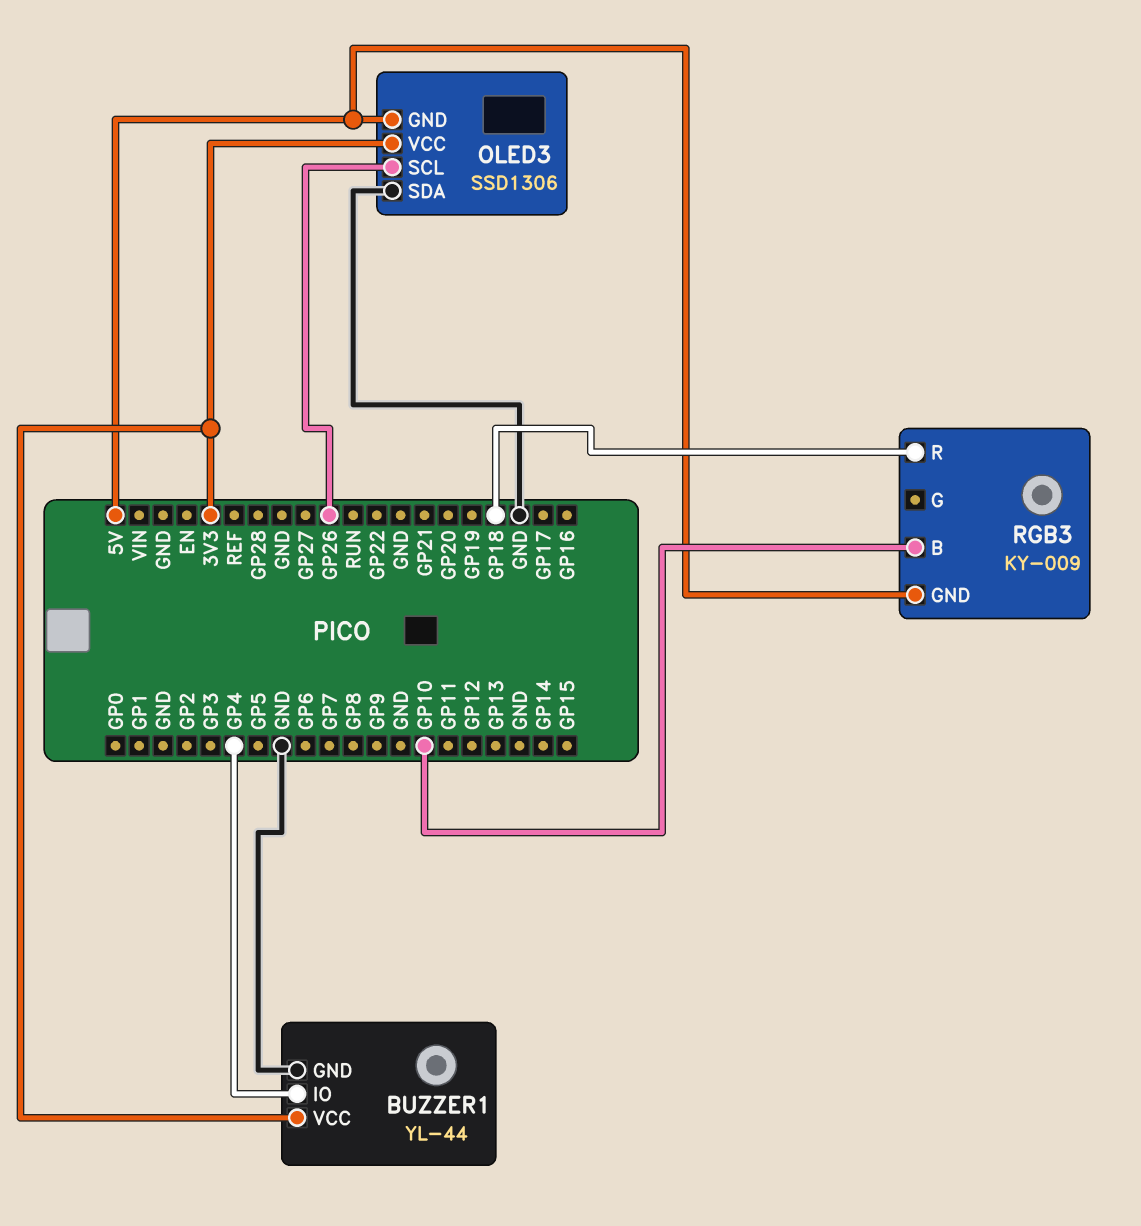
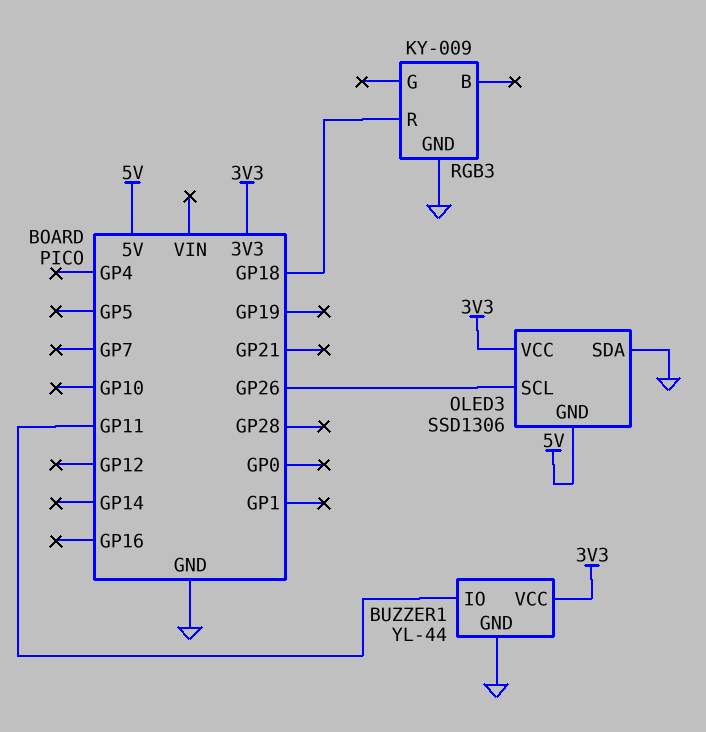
BUZZER1 pin IO: GP4 -> GP11
RGB3 pin B: GP10 -> none
RGB3 pin GND: 5V -> GND

